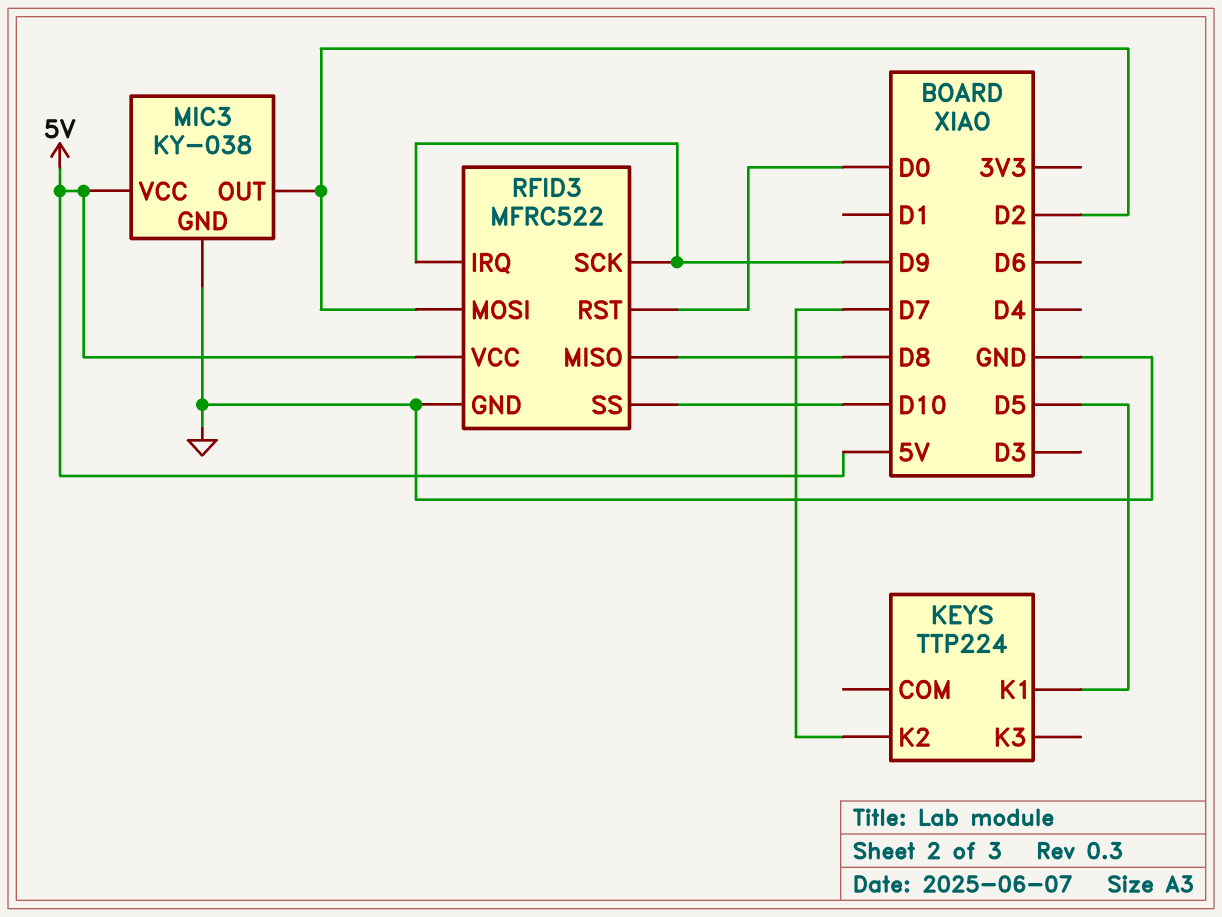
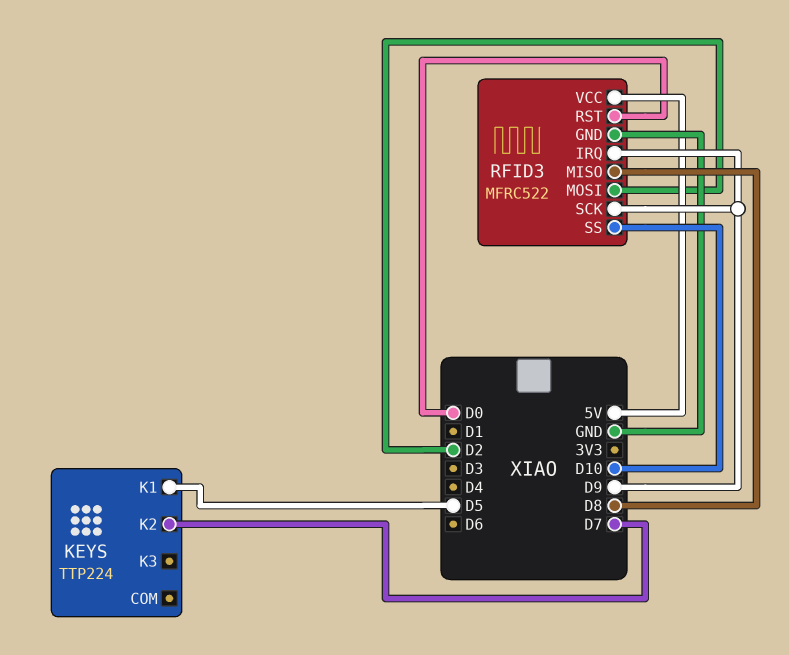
MIC3: KY-038 -> none
MIC3 pin GND: GND -> none
MIC3 pin OUT: D2 -> none
MIC3 pin VCC: 5V -> none

